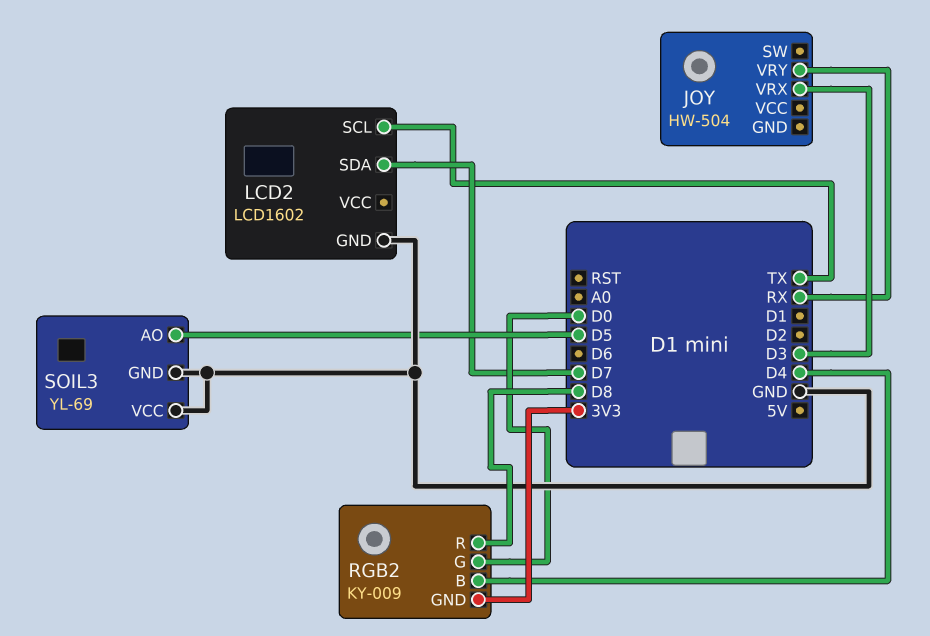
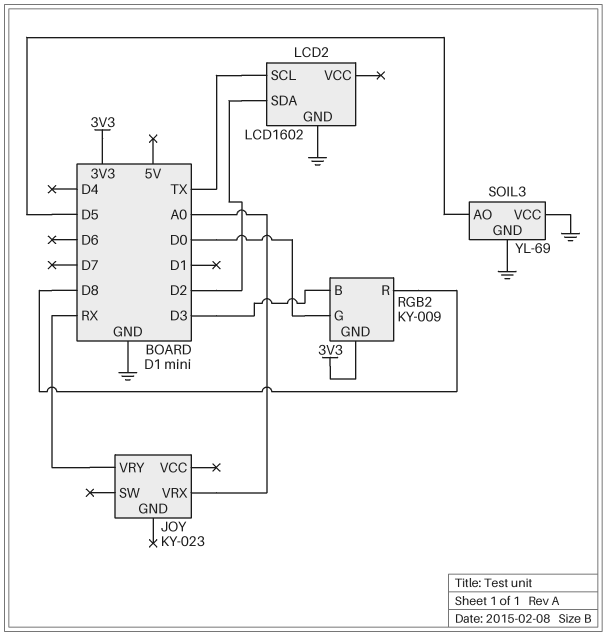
JOY: HW-504 -> KY-023
JOY pin VRX: D3 -> A0
LCD2 pin SDA: D7 -> D2
RGB2 pin B: D4 -> D3

